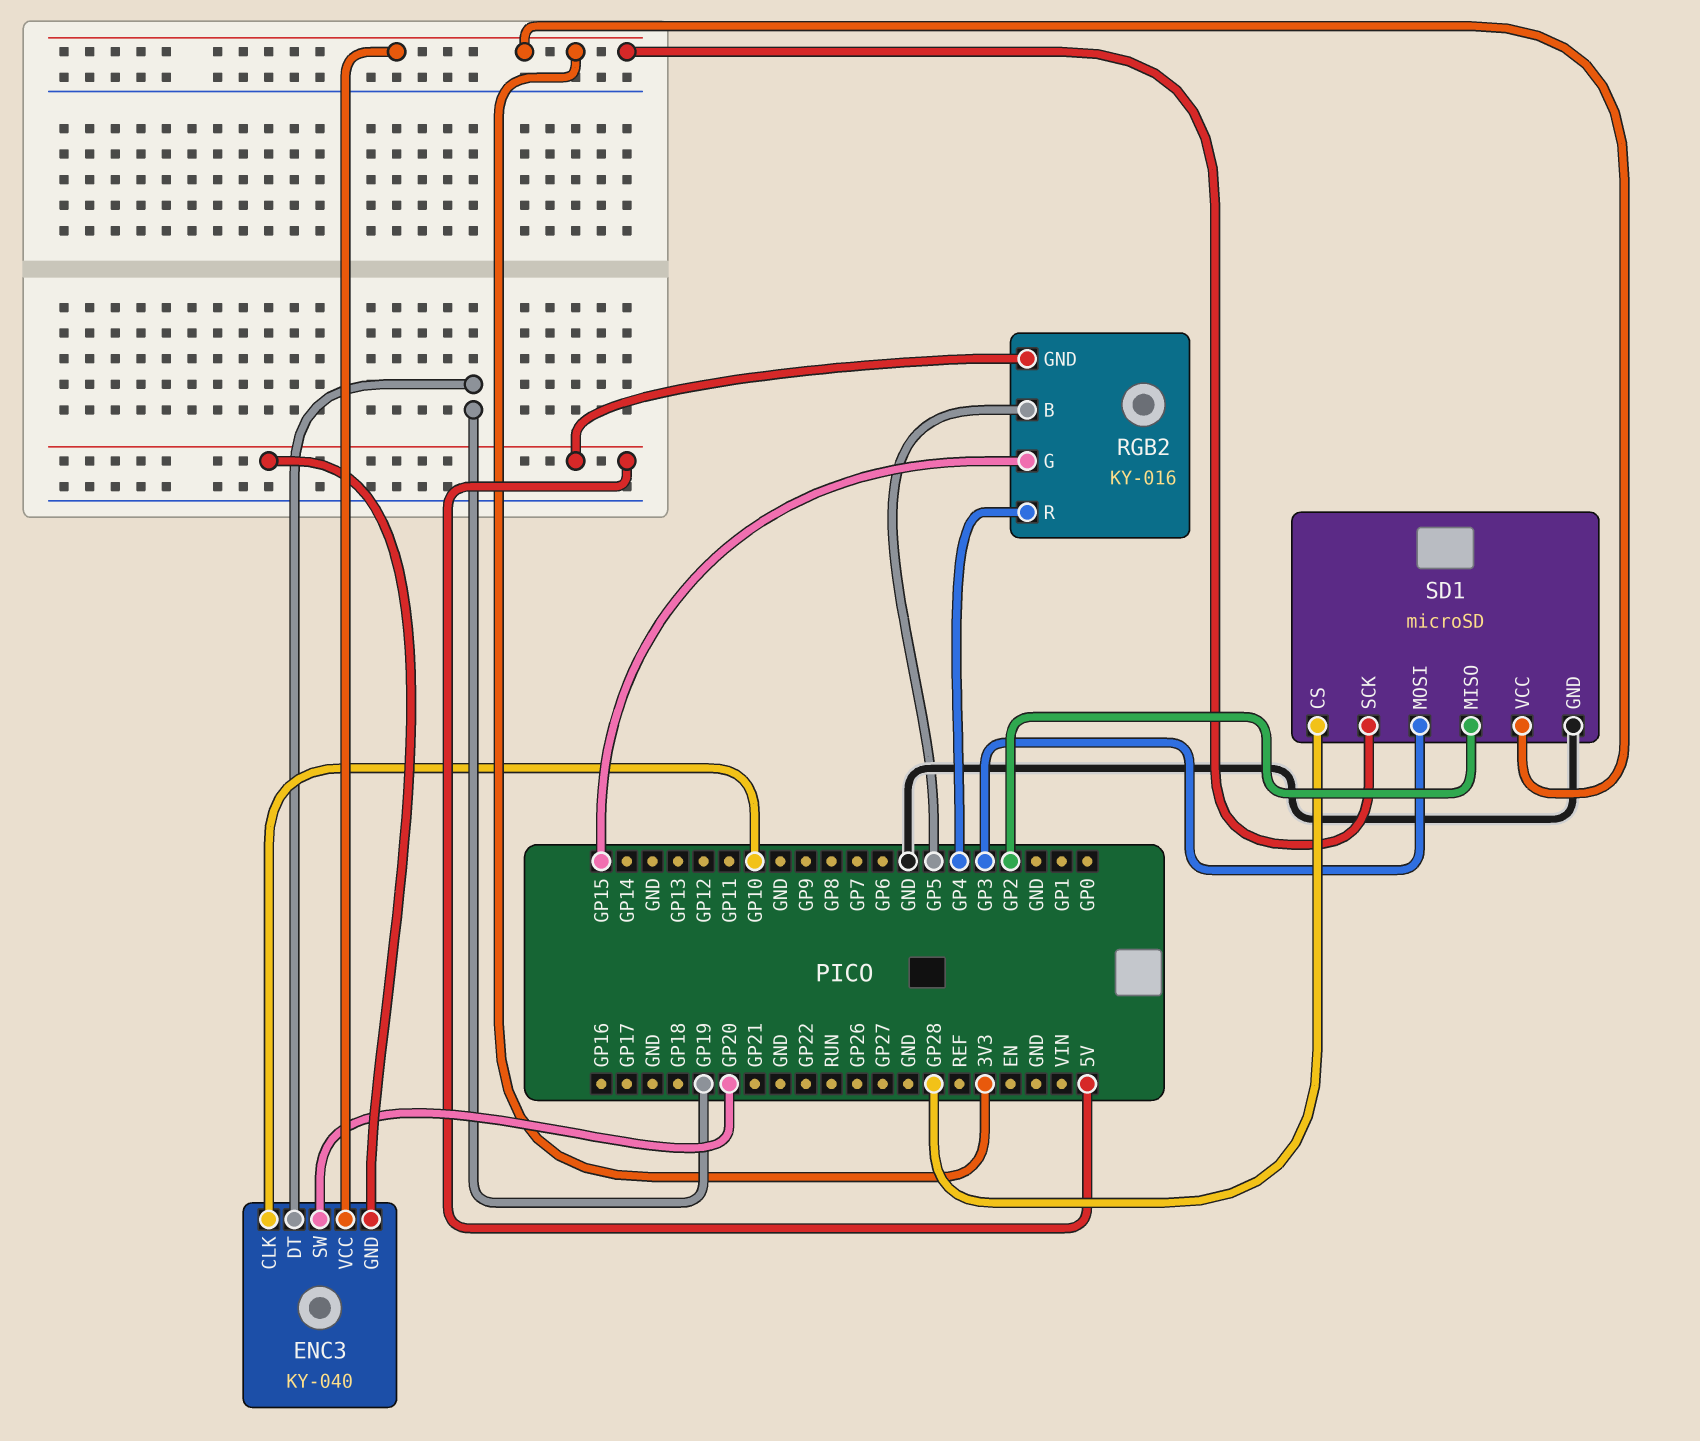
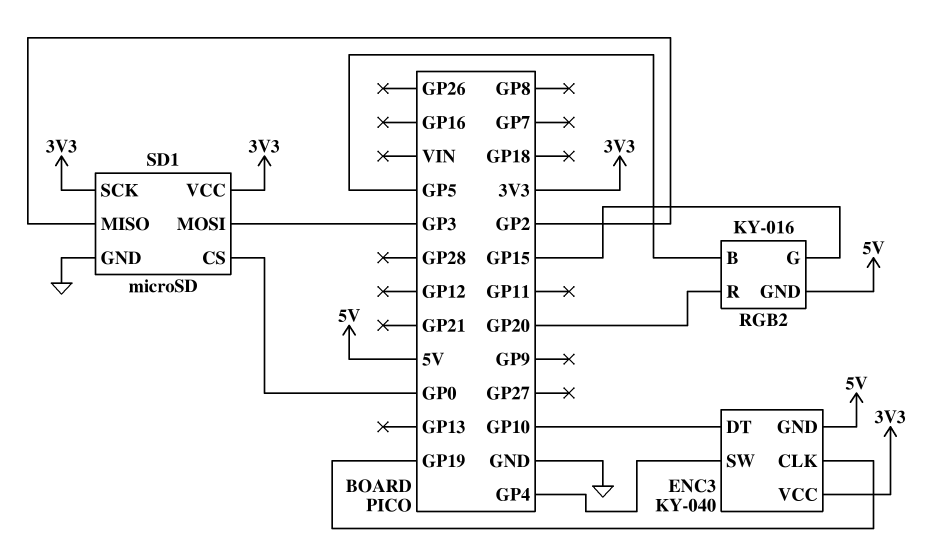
ENC3 pin CLK: GP10 -> GP19
ENC3 pin DT: GP19 -> GP10
ENC3 pin SW: GP20 -> GP4
RGB2 pin R: GP4 -> GP20
SD1 pin CS: GP28 -> GP0

